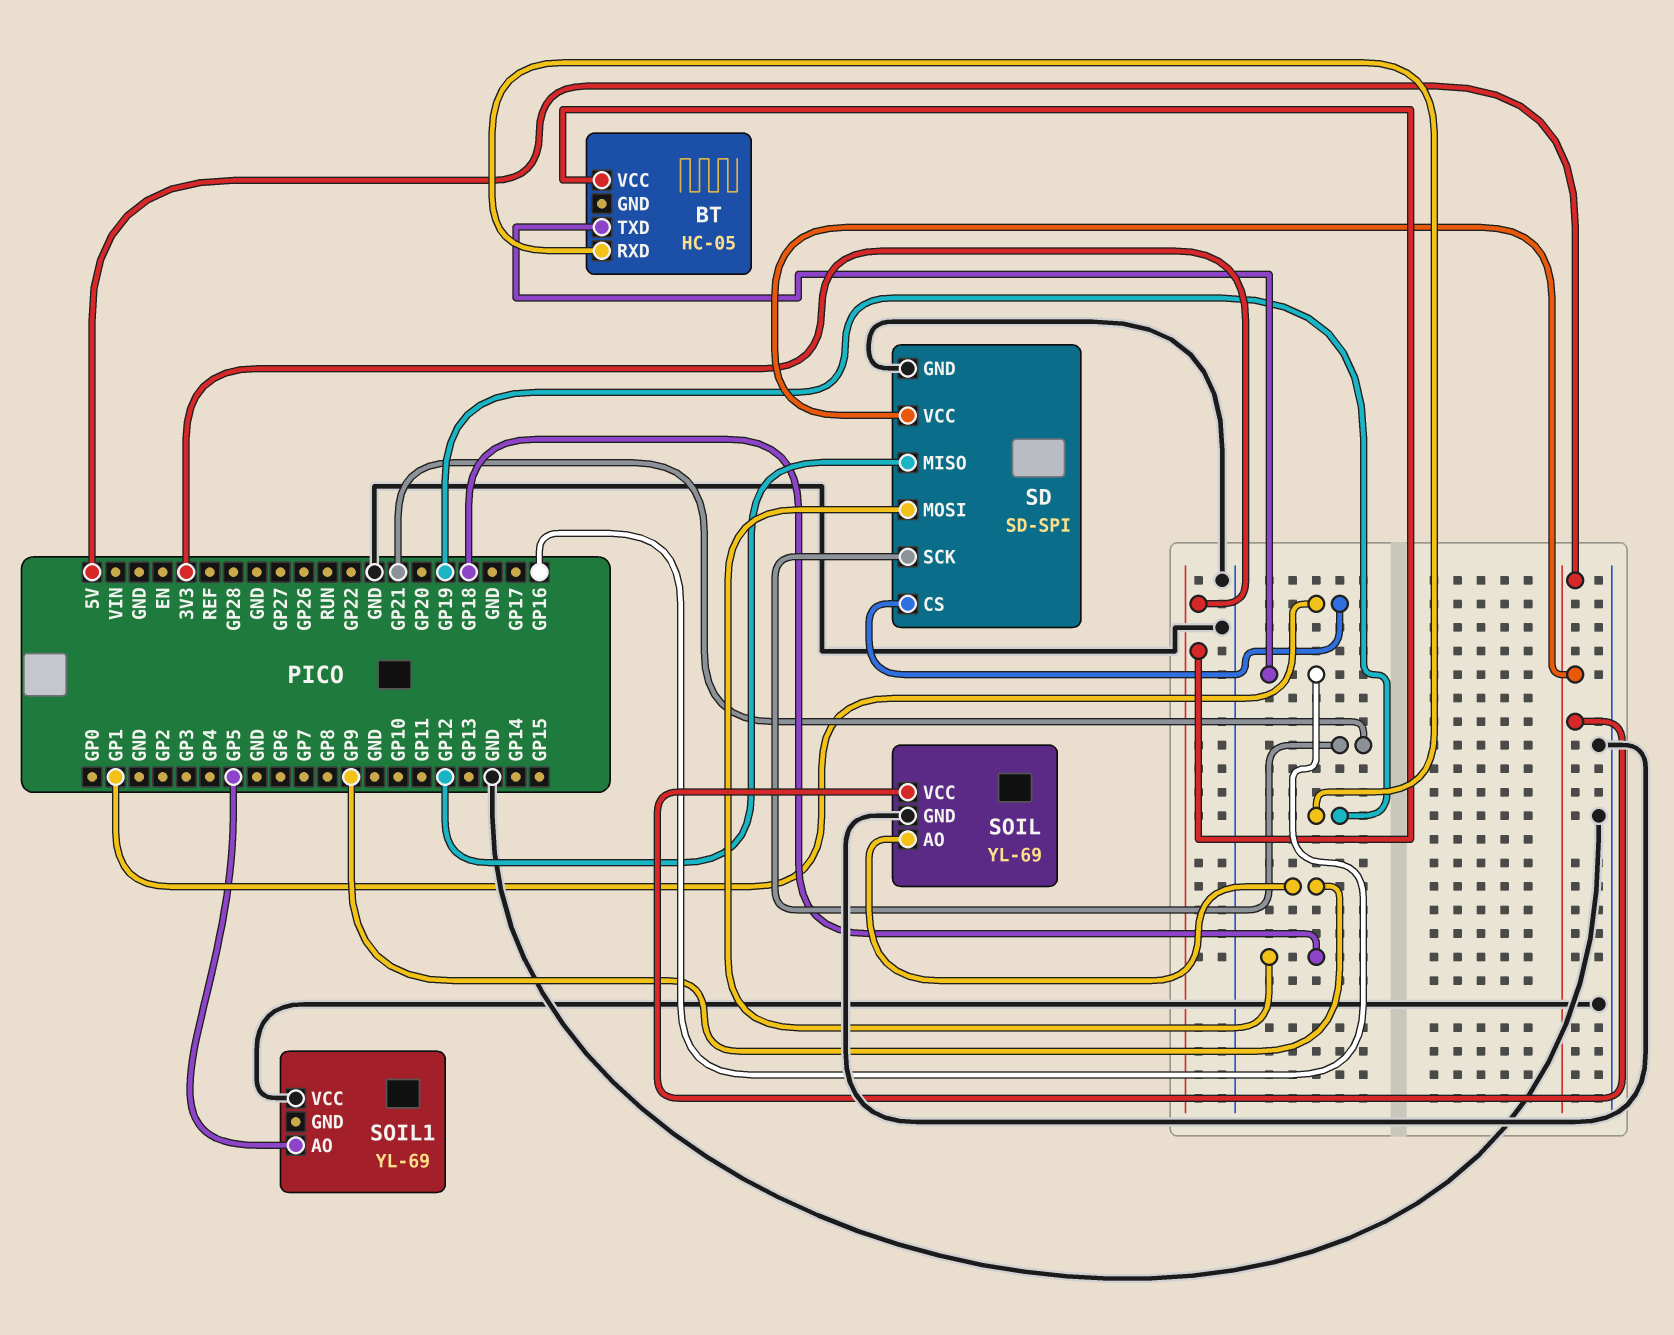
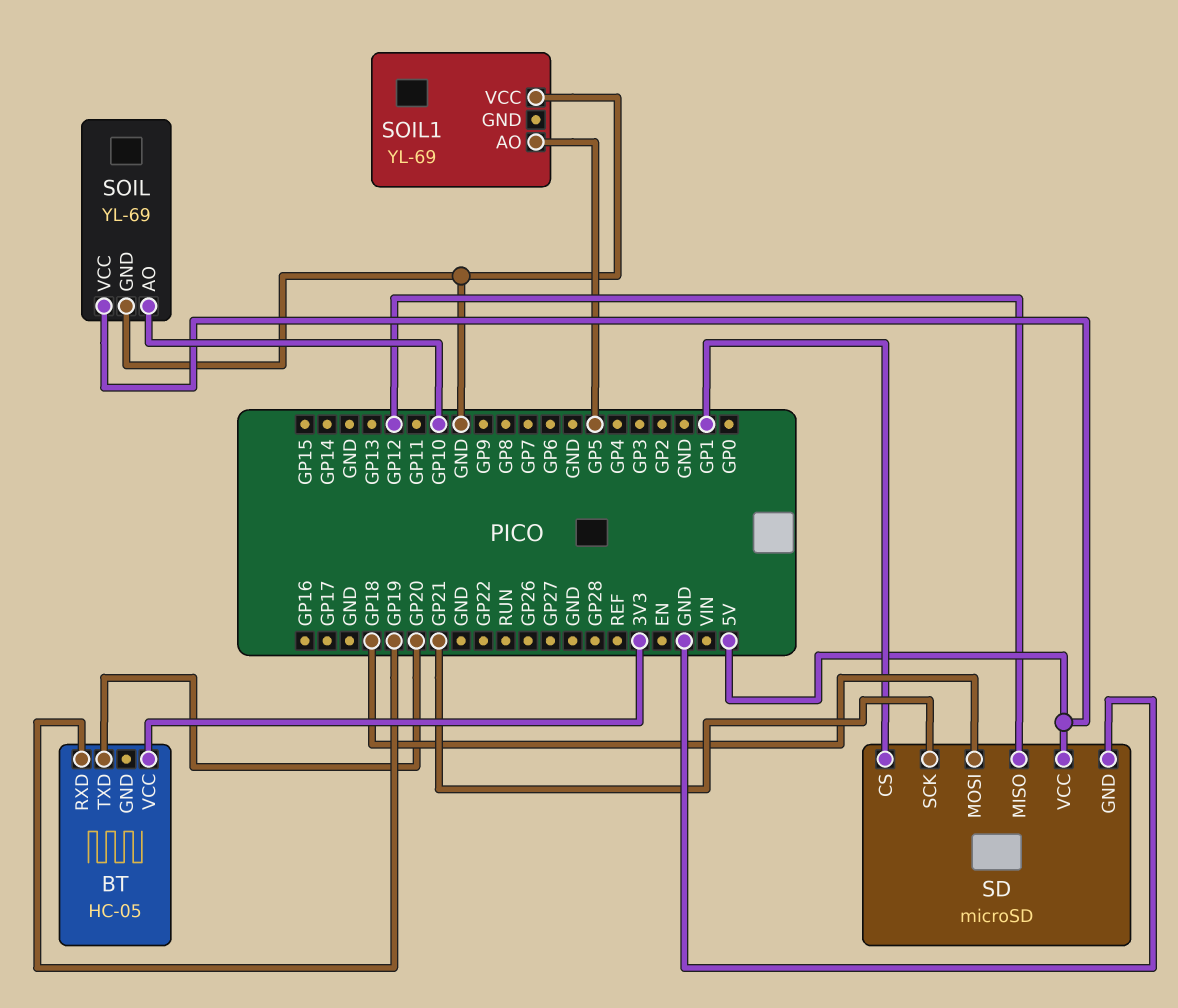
BT pin TXD: GP16 -> GP20
SD: SD-SPI -> microSD
SOIL pin AO: GP9 -> GP10

